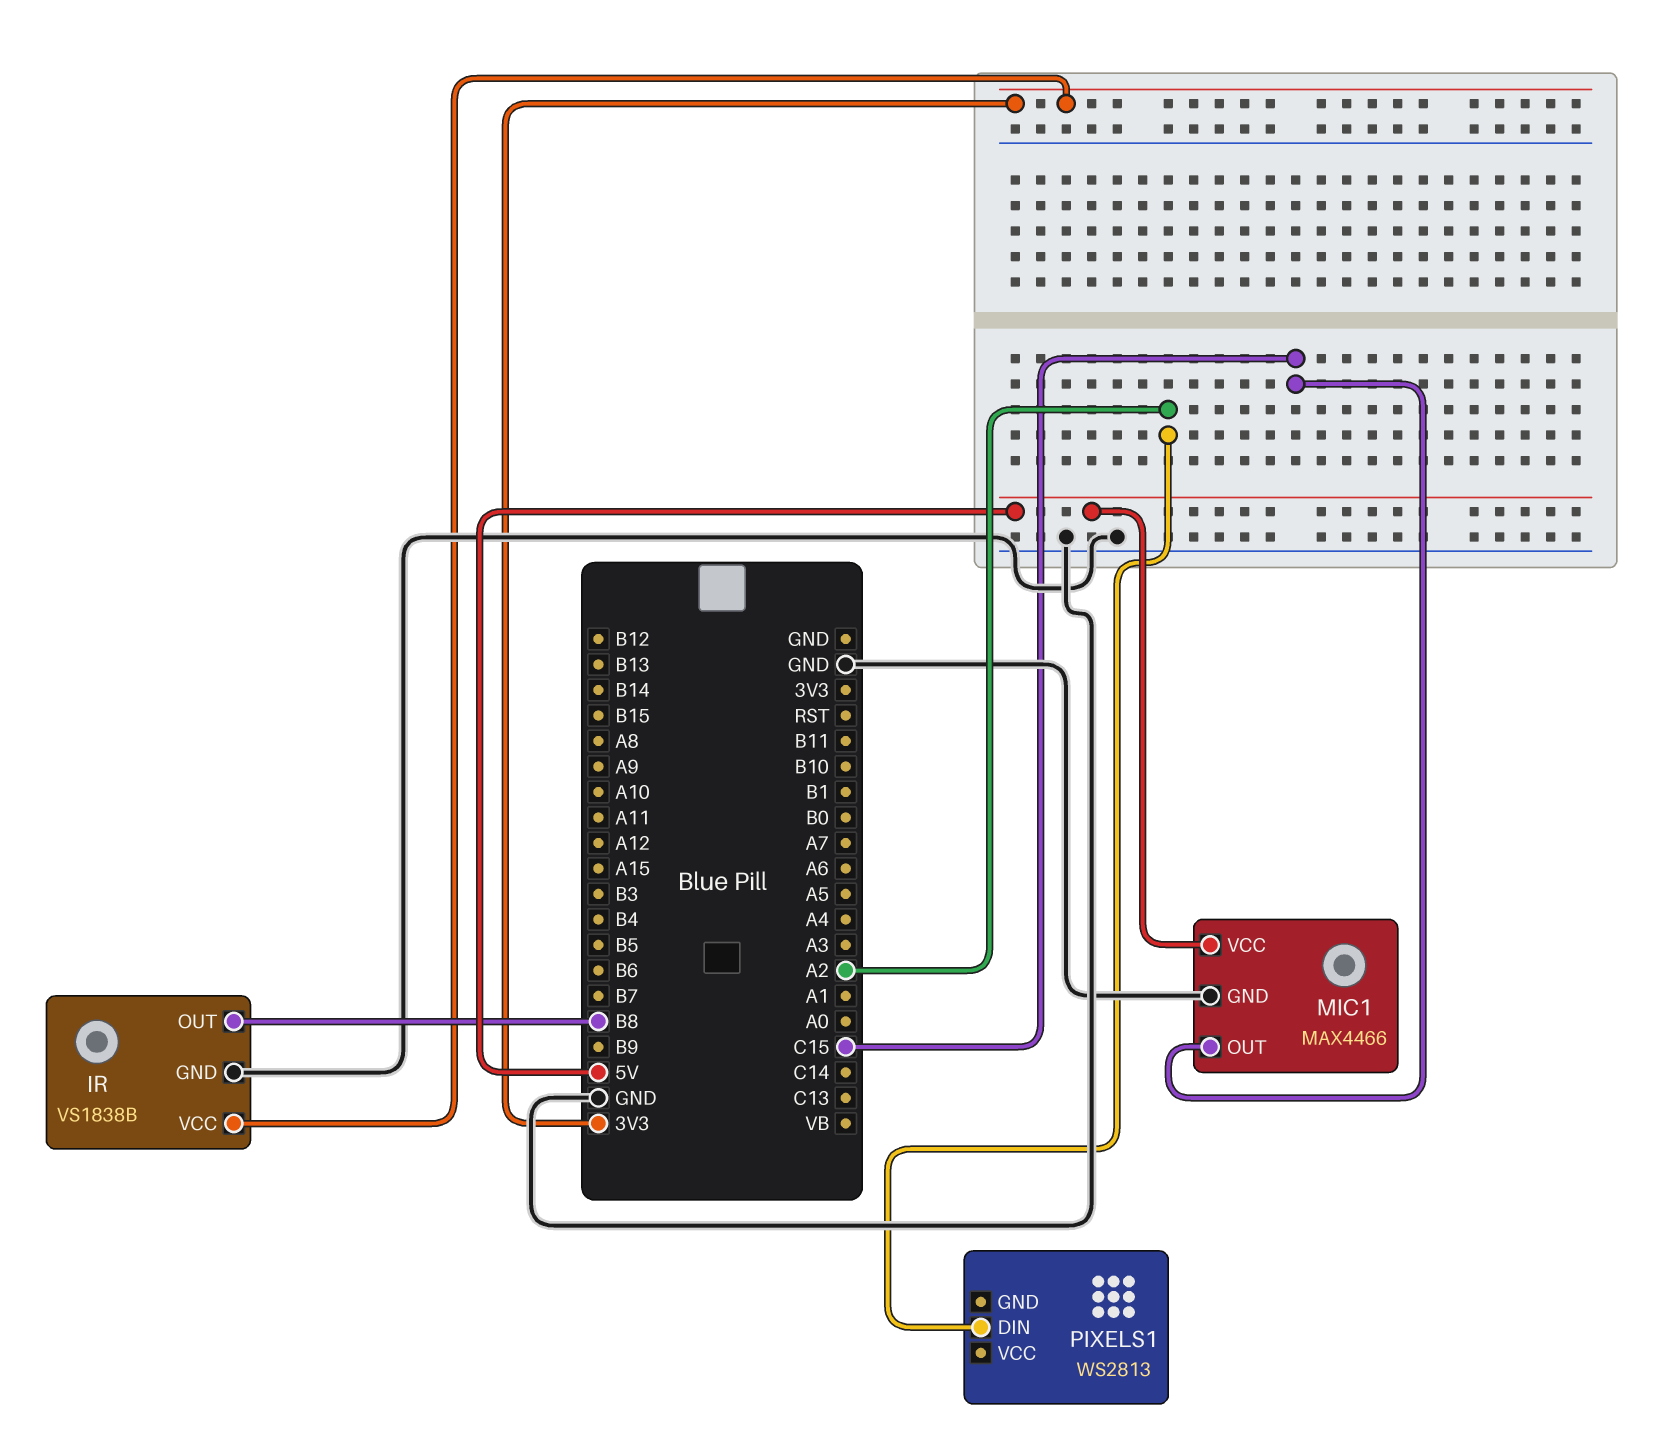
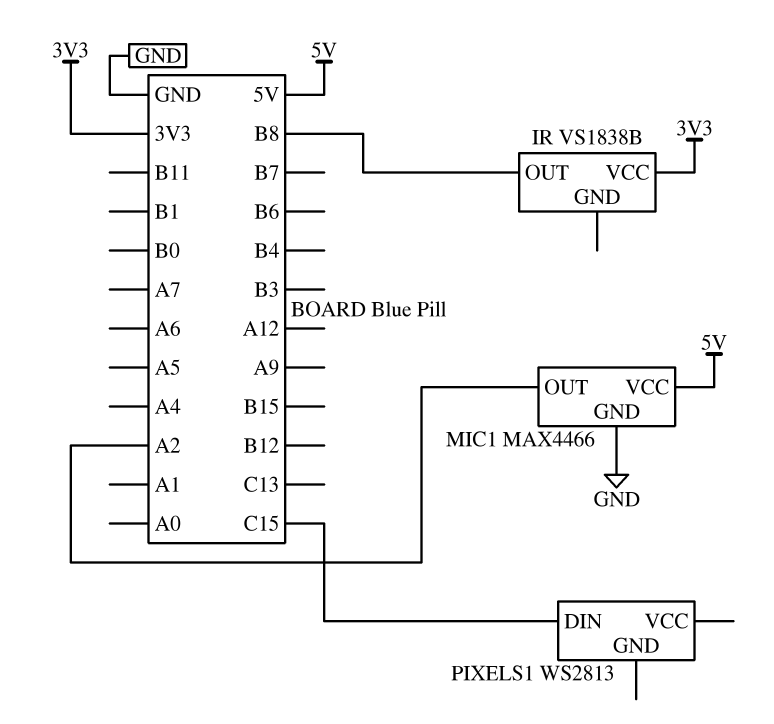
IR pin GND: GND -> none
MIC1 pin OUT: C15 -> A2
PIXELS1 pin DIN: A2 -> C15

